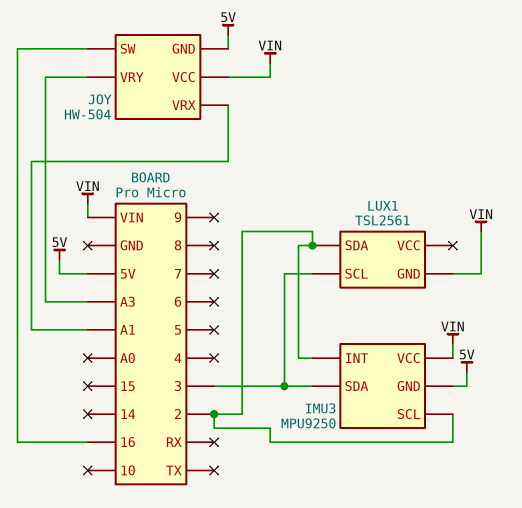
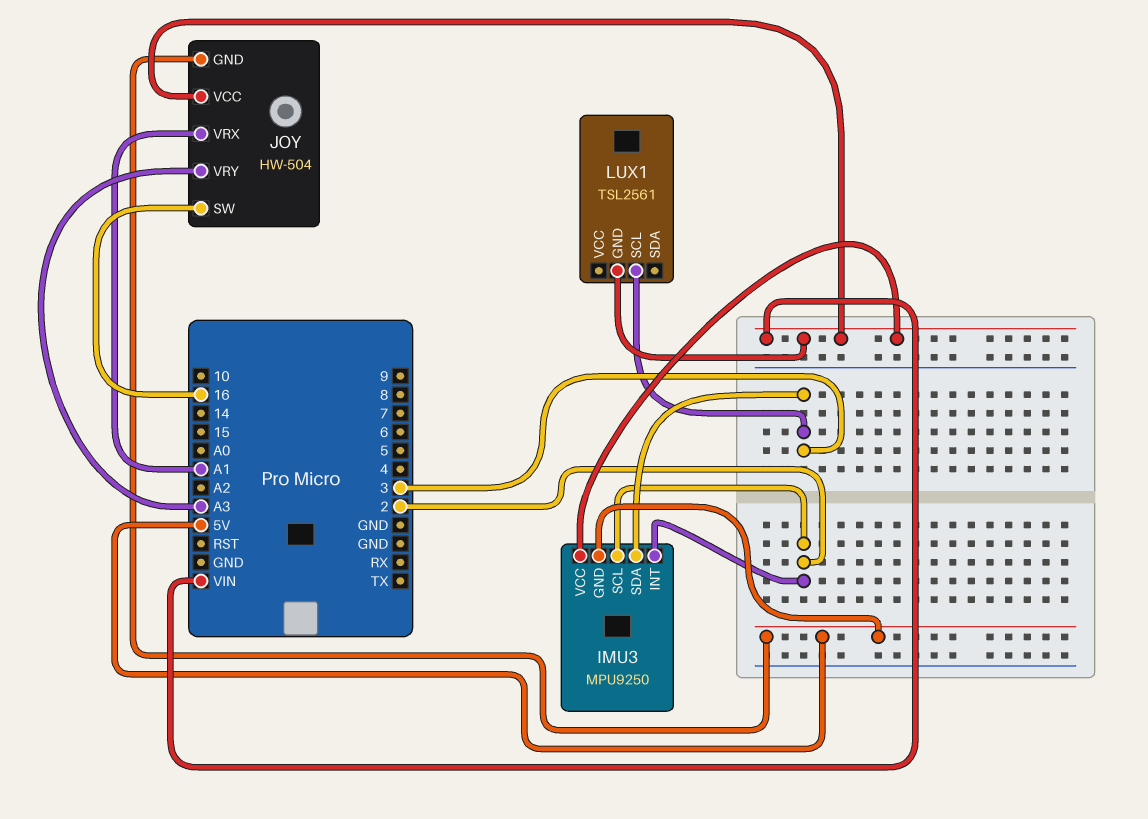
LUX1 pin SDA: 2 -> none

